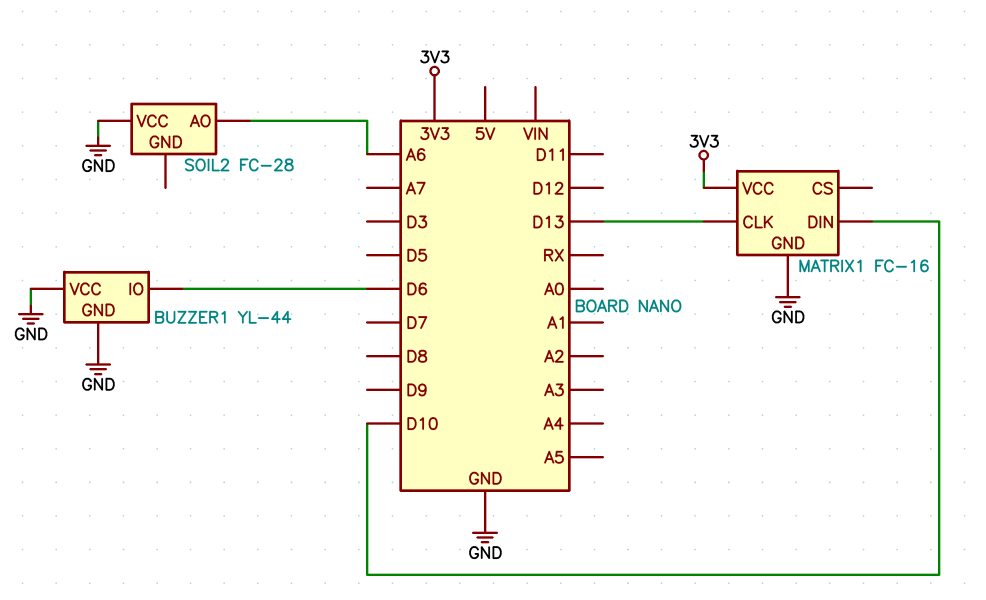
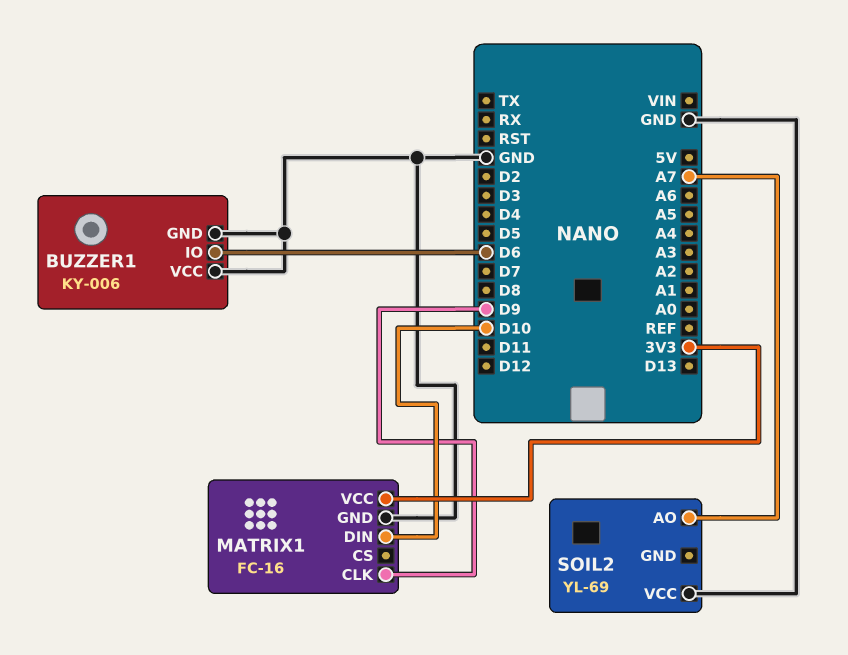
BUZZER1: YL-44 -> KY-006
MATRIX1 pin CLK: D13 -> D9
SOIL2: FC-28 -> YL-69
SOIL2 pin AO: A6 -> A7

